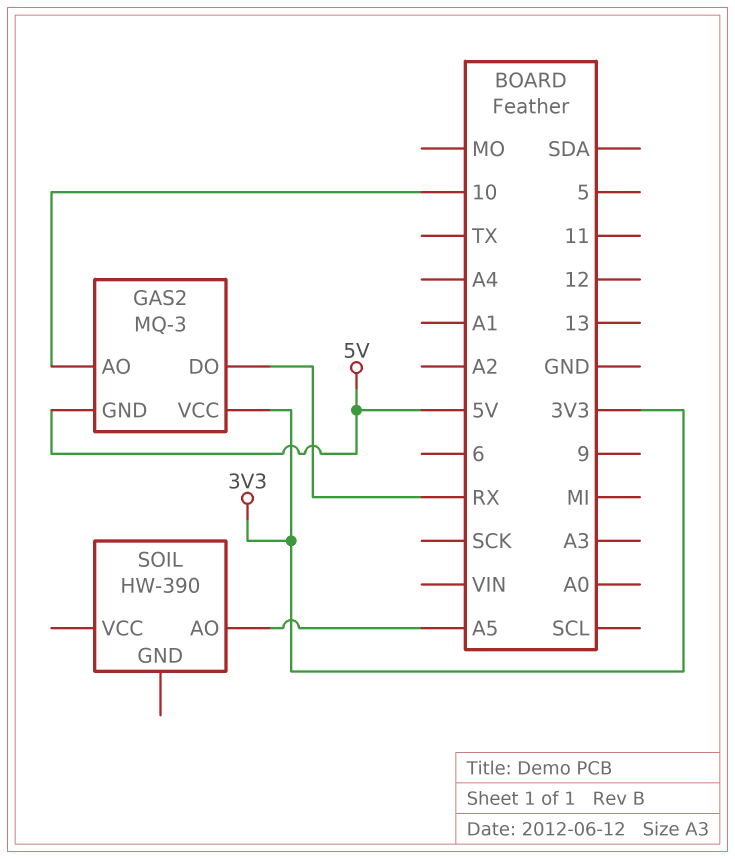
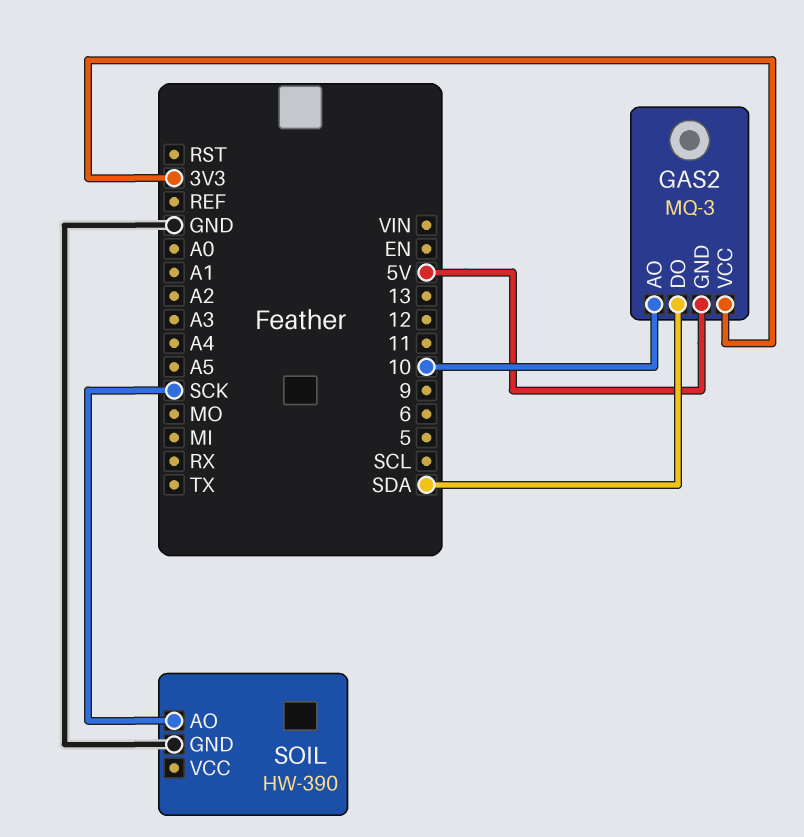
GAS2 pin DO: RX -> SDA
SOIL pin AO: A5 -> SCK
SOIL pin GND: none -> GND

